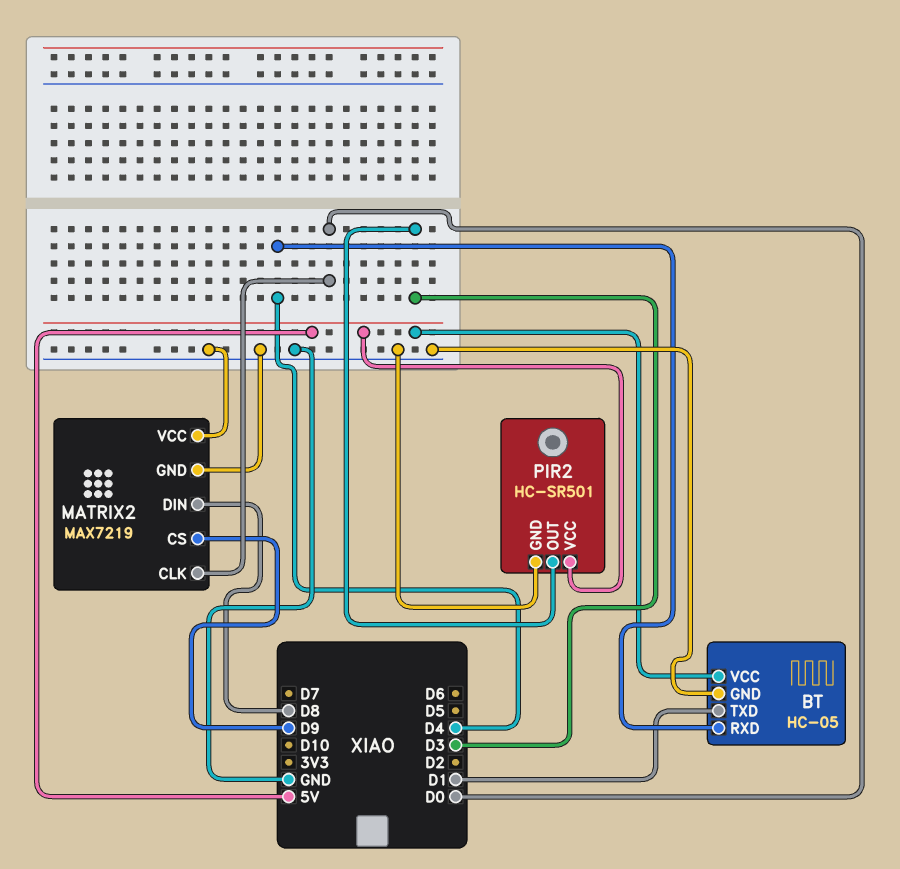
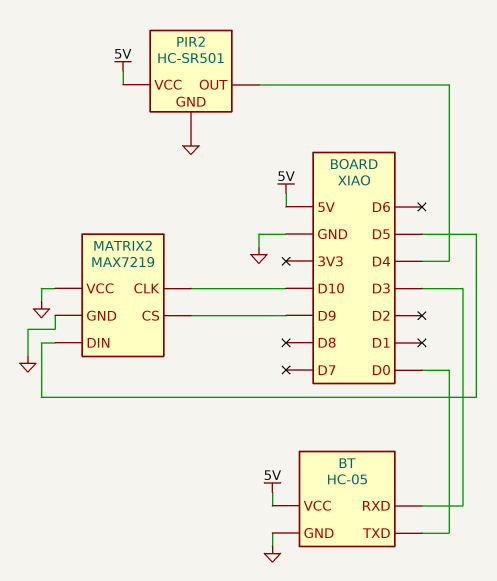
BT pin RXD: D4 -> D3
BT pin TXD: D1 -> D0
MATRIX2 pin CLK: D0 -> D10
MATRIX2 pin DIN: D8 -> D5
PIR2 pin OUT: D3 -> D4

